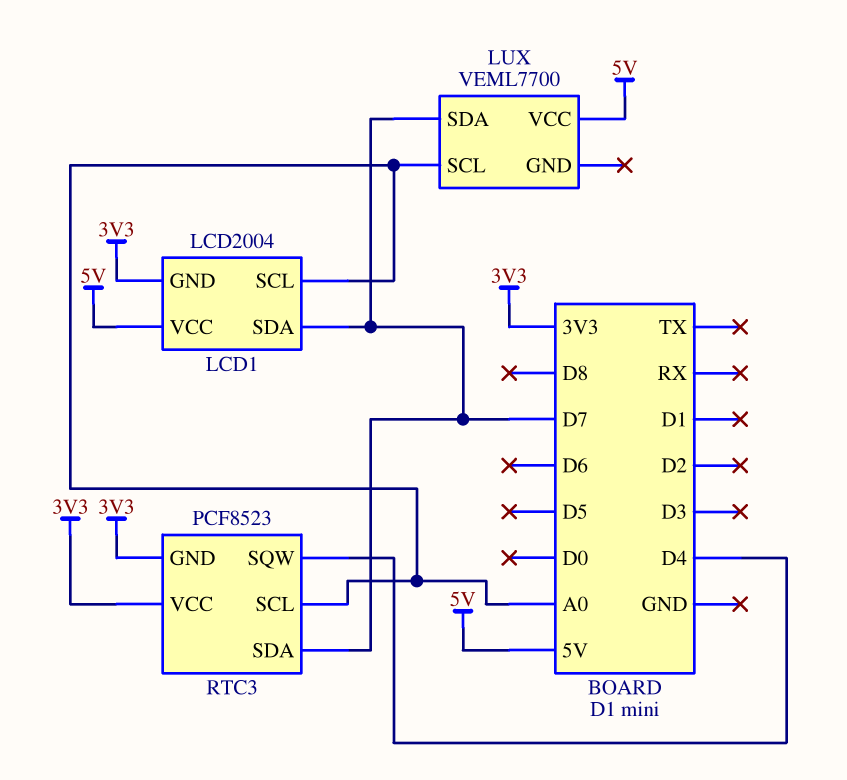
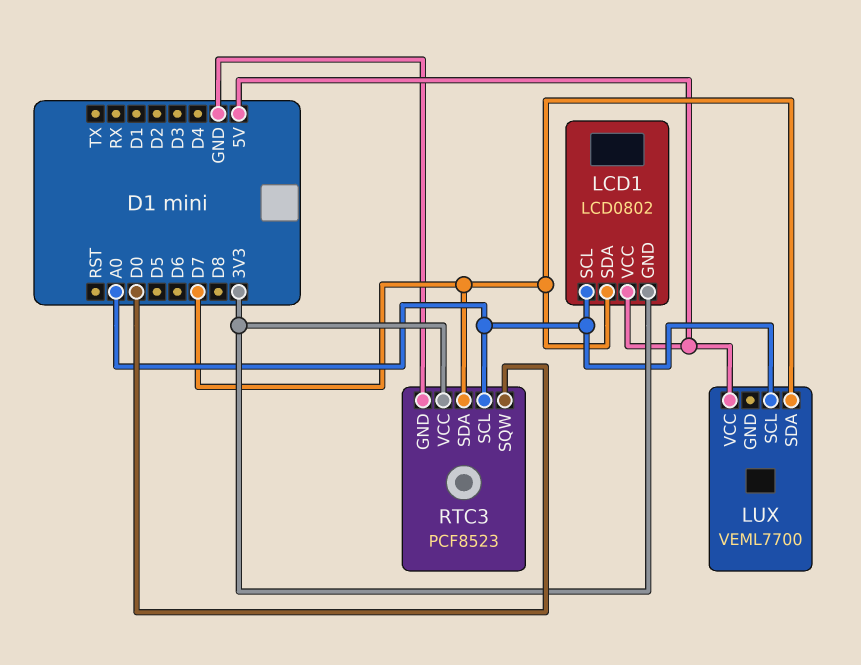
LCD1: LCD2004 -> LCD0802
RTC3 pin GND: 3V3 -> GND
RTC3 pin SQW: D4 -> D0

